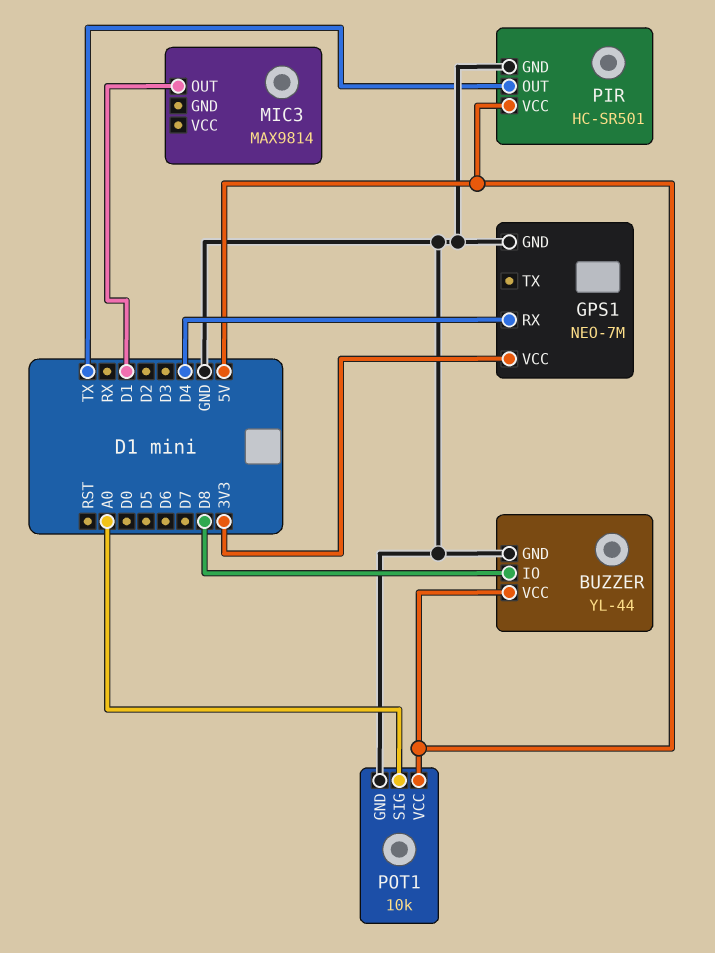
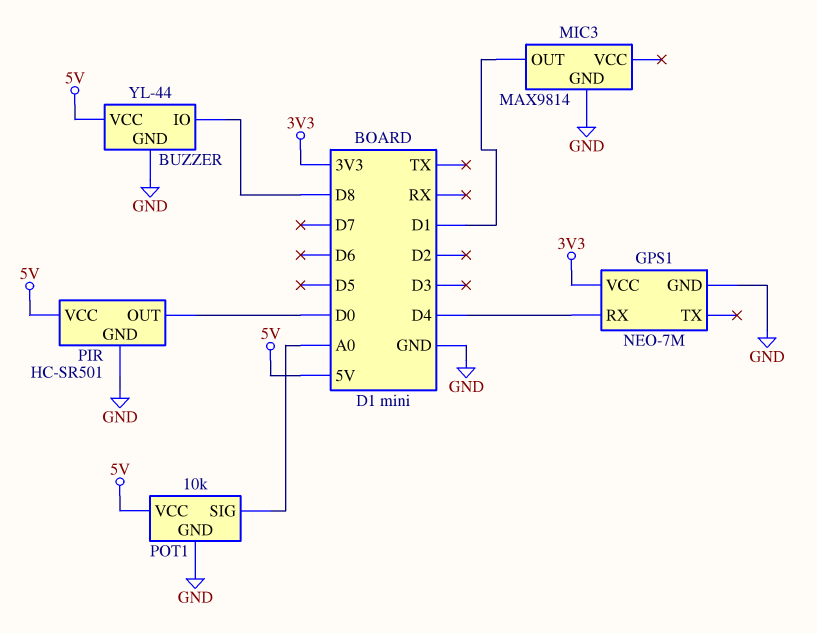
MIC3 pin GND: none -> GND
PIR pin OUT: TX -> D0

